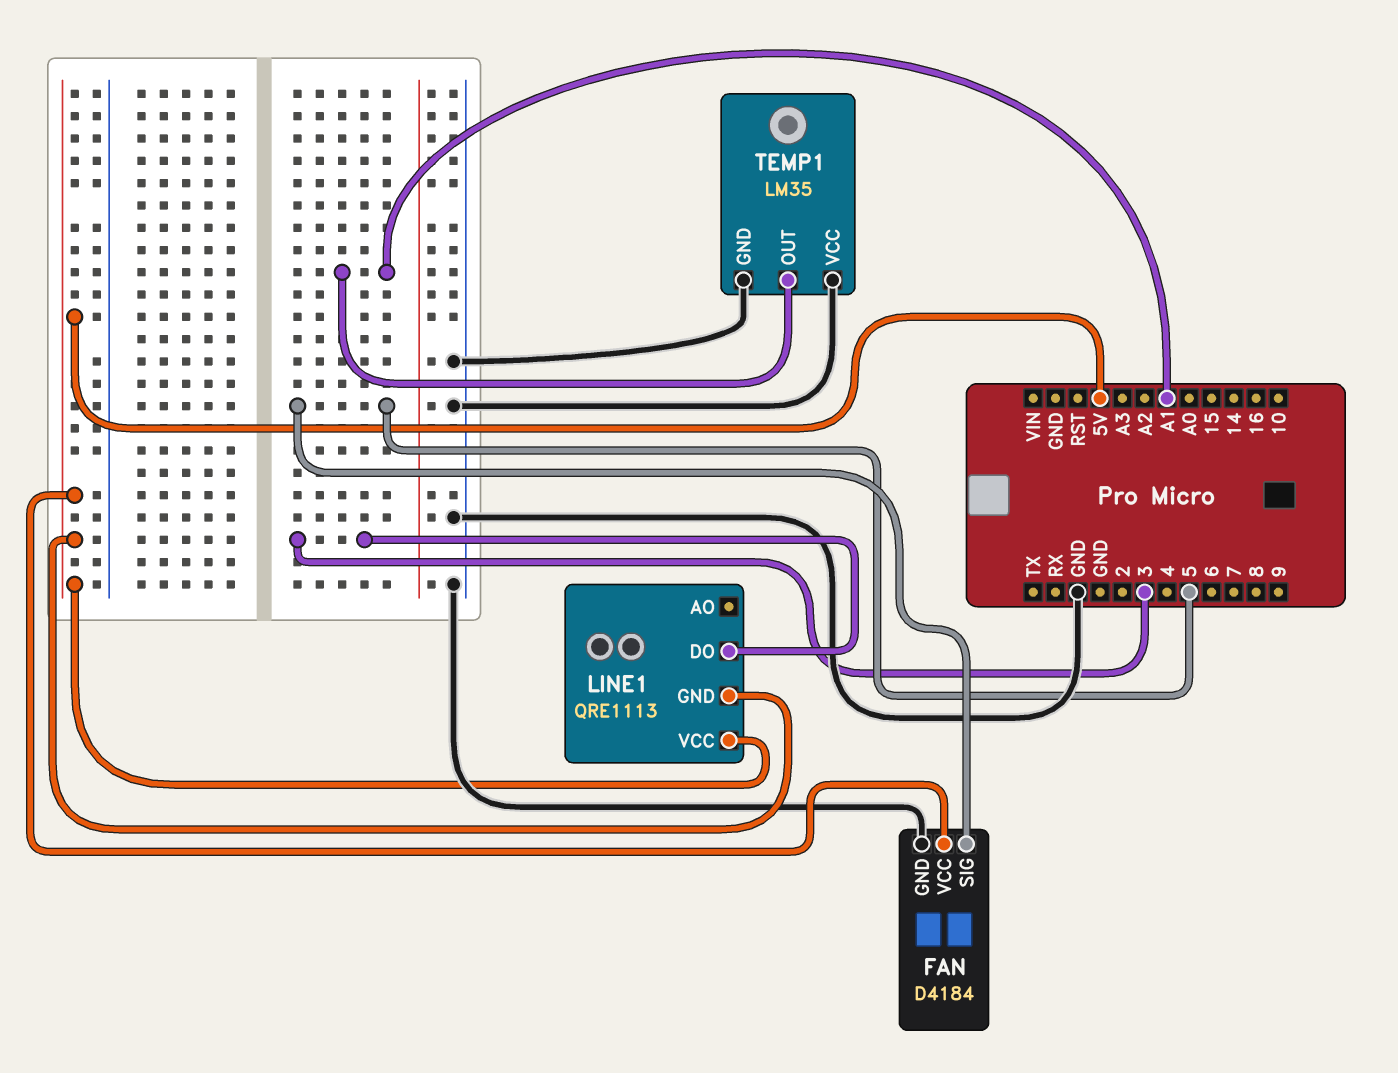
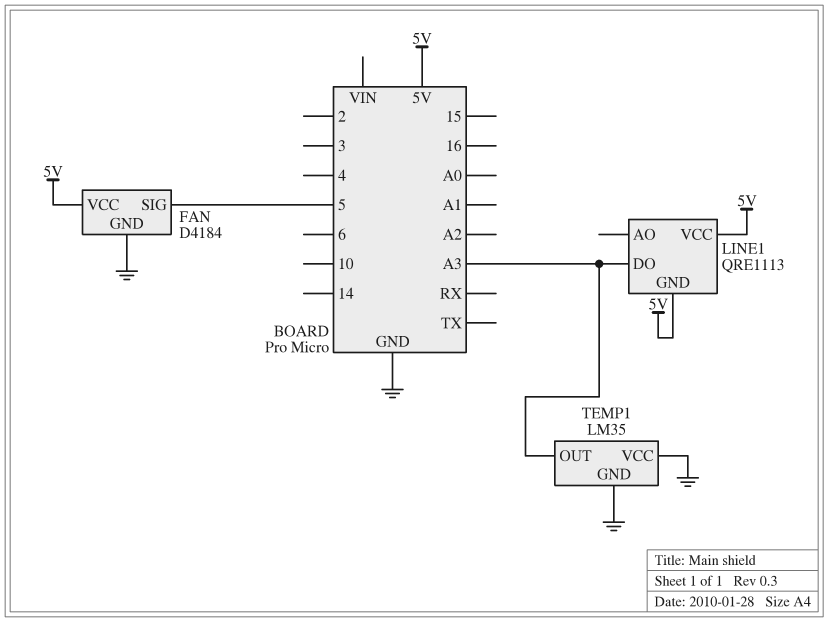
LINE1 pin DO: 3 -> A3
TEMP1 pin OUT: A1 -> A3

